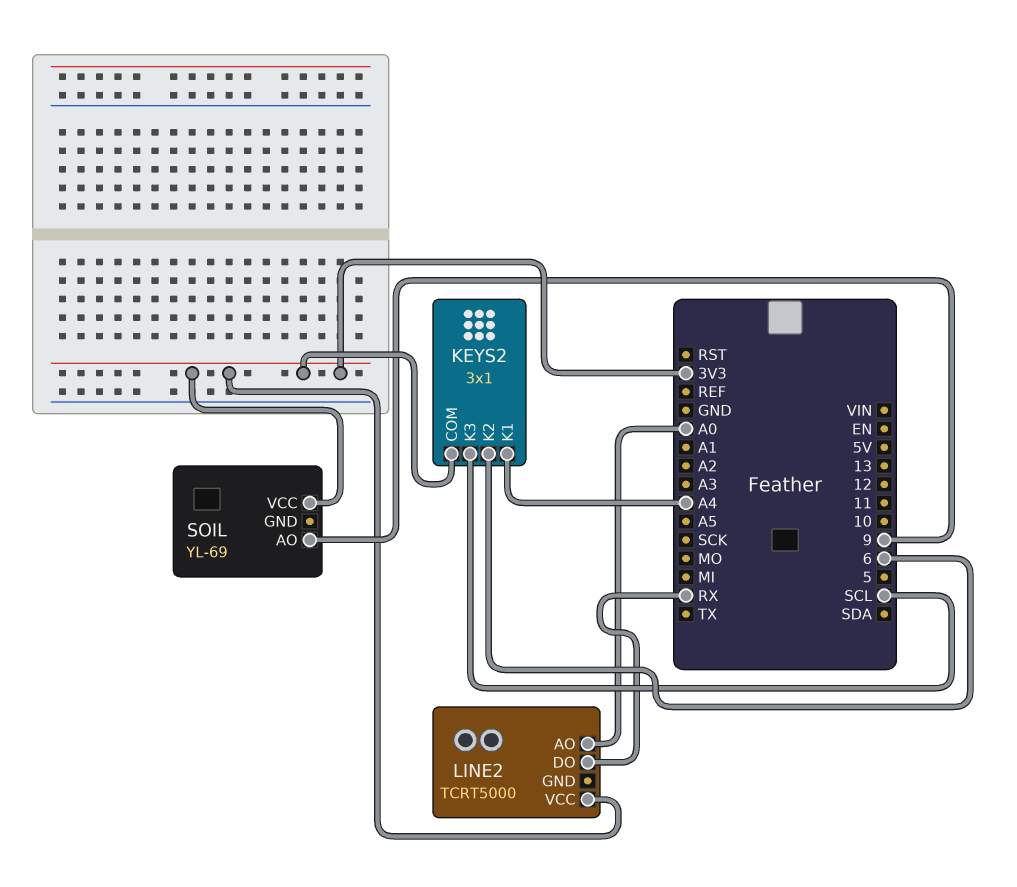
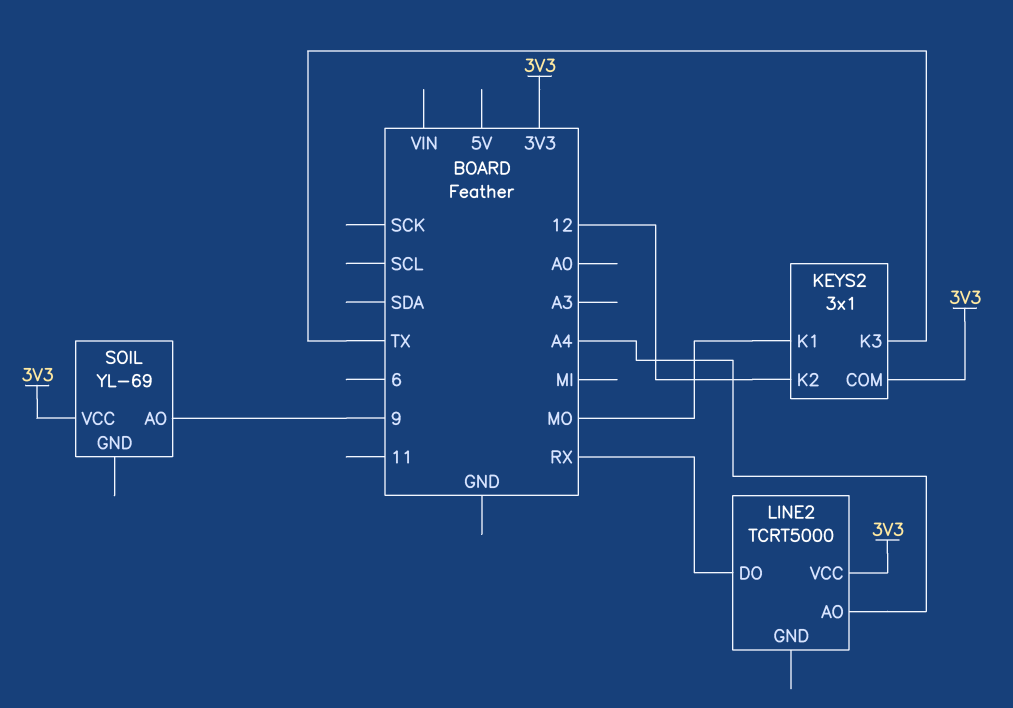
KEYS2 pin K1: A4 -> MO
KEYS2 pin K2: 6 -> 12
KEYS2 pin K3: SCL -> TX
LINE2 pin AO: A0 -> A4

